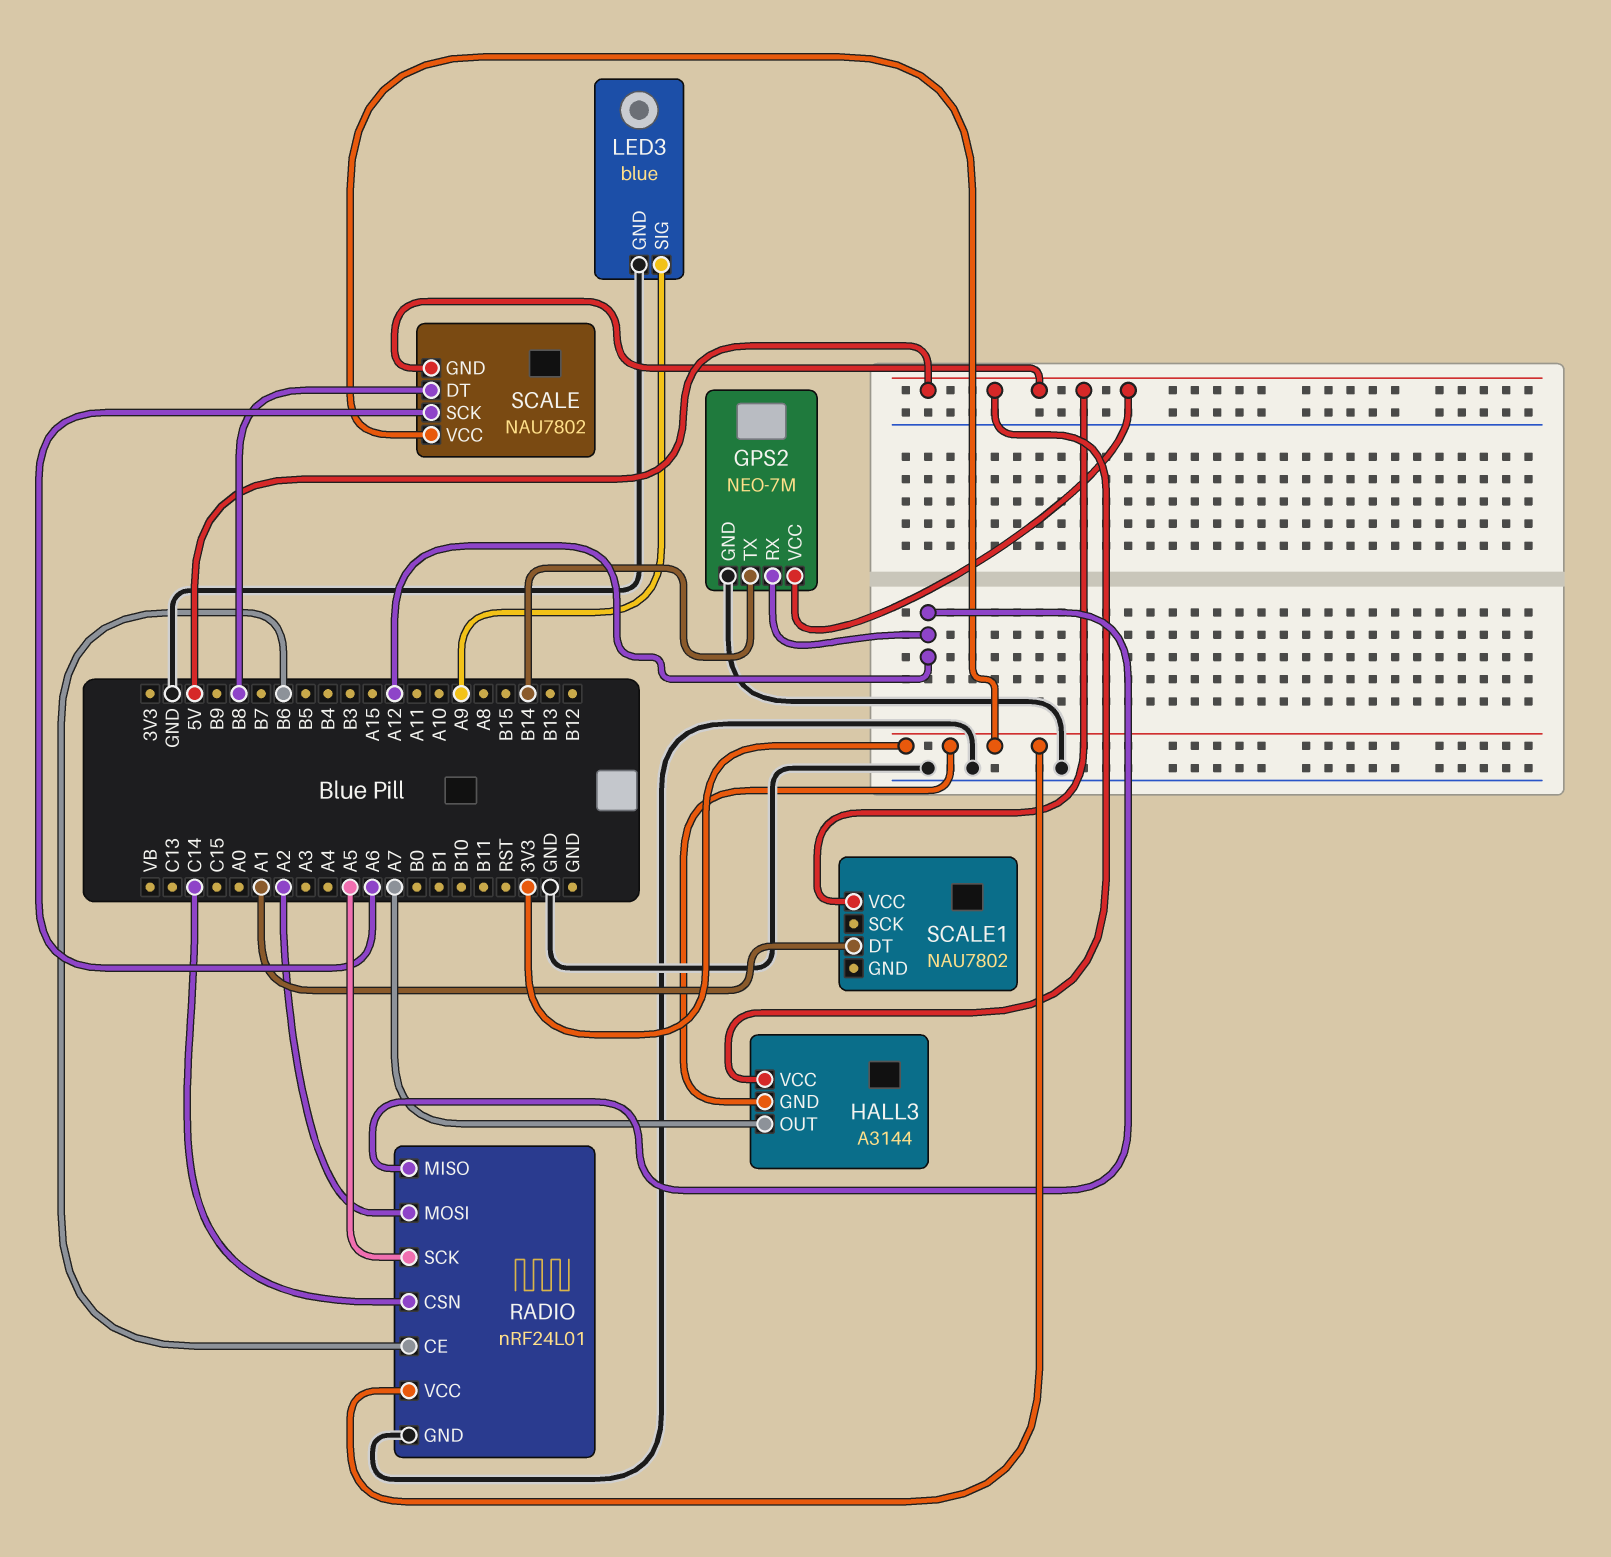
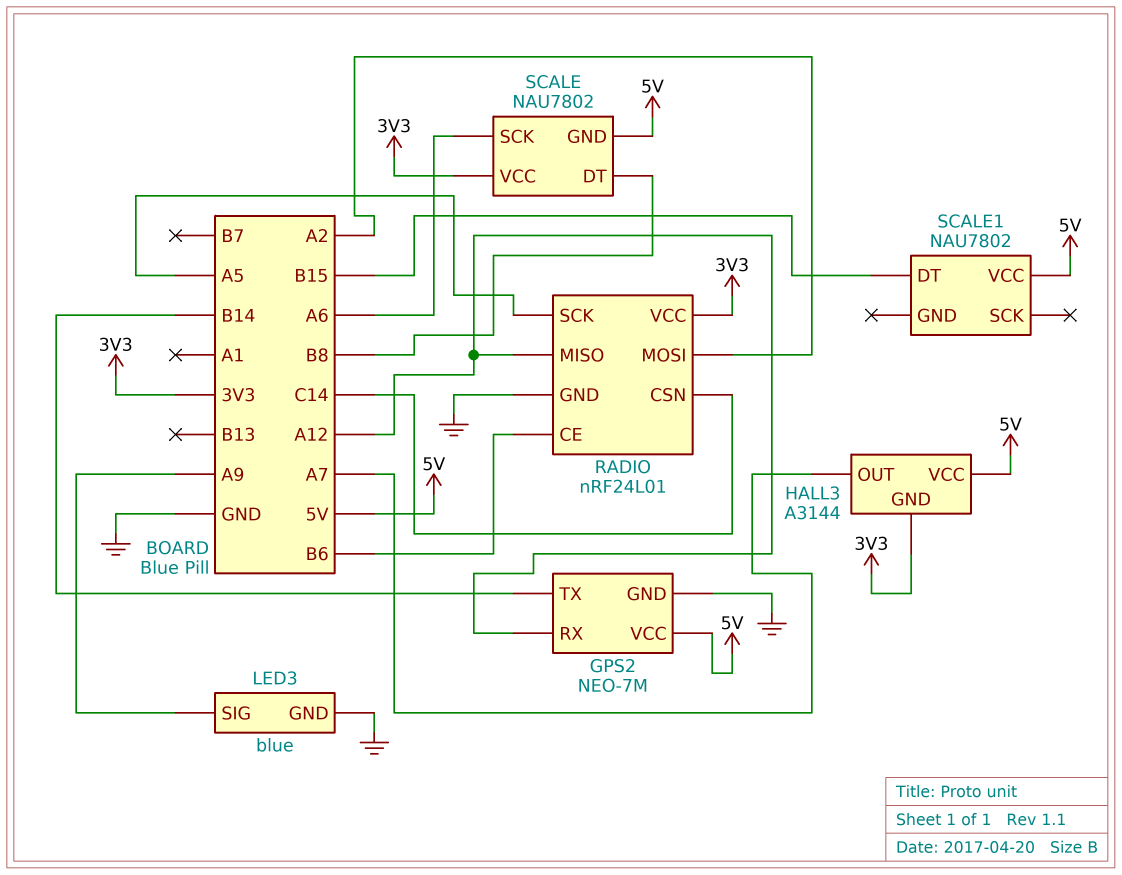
SCALE1 pin DT: A1 -> B15

